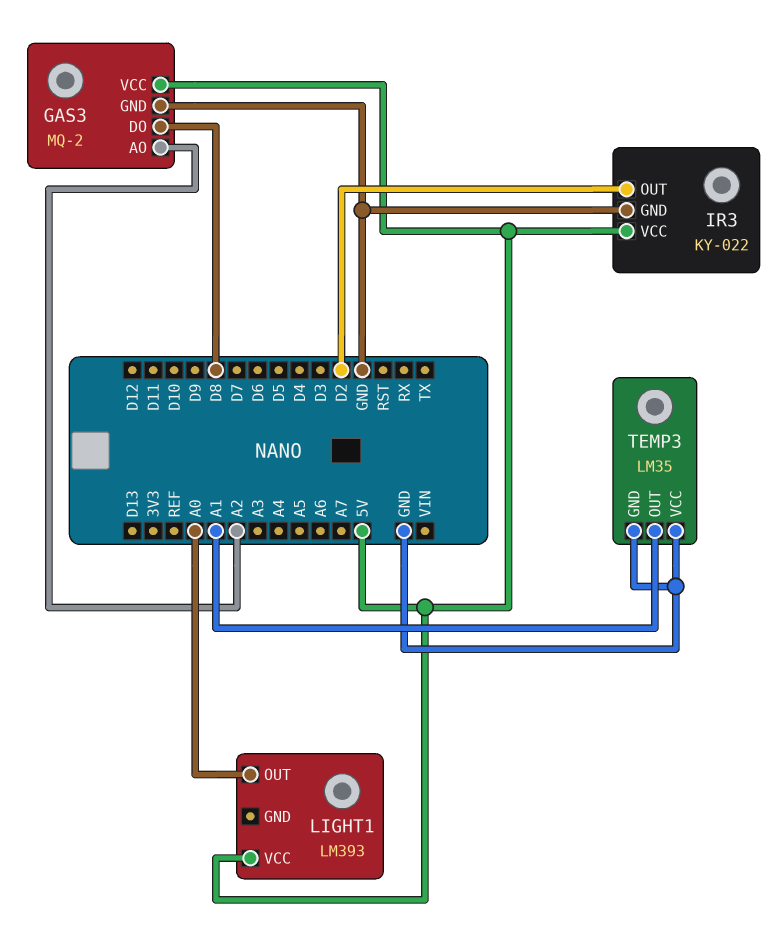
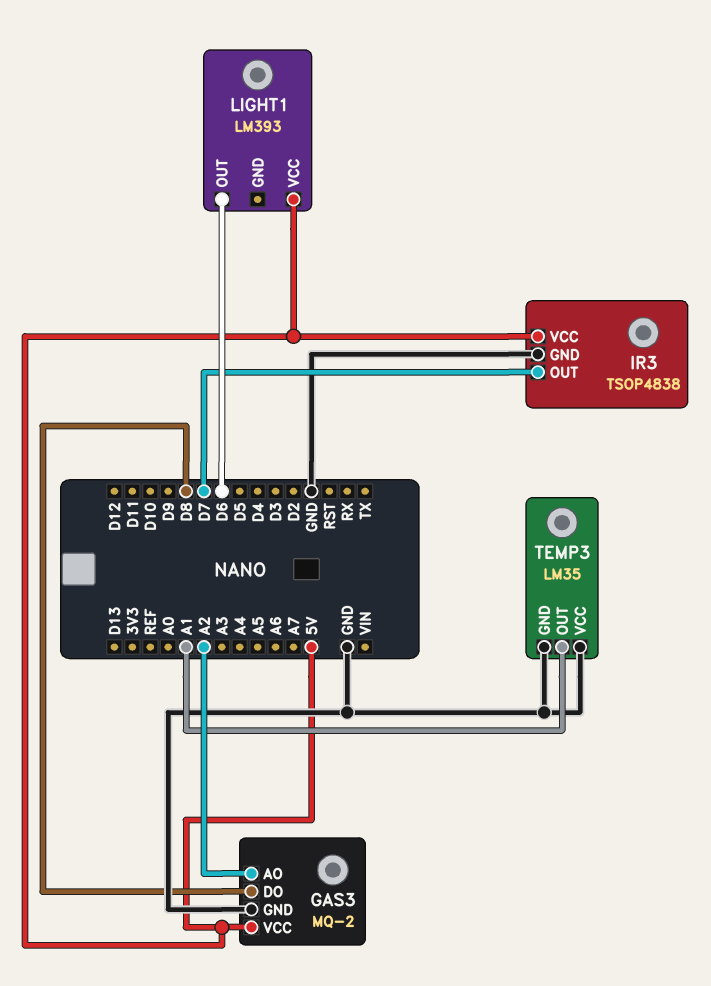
IR3: KY-022 -> TSOP4838
IR3 pin OUT: D2 -> D7
LIGHT1 pin OUT: A0 -> D6

